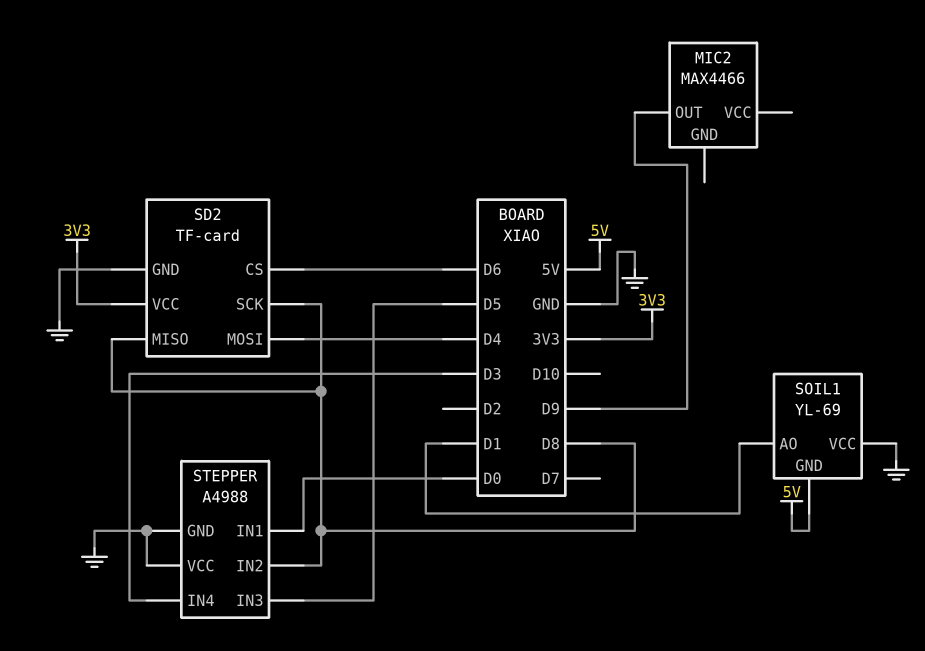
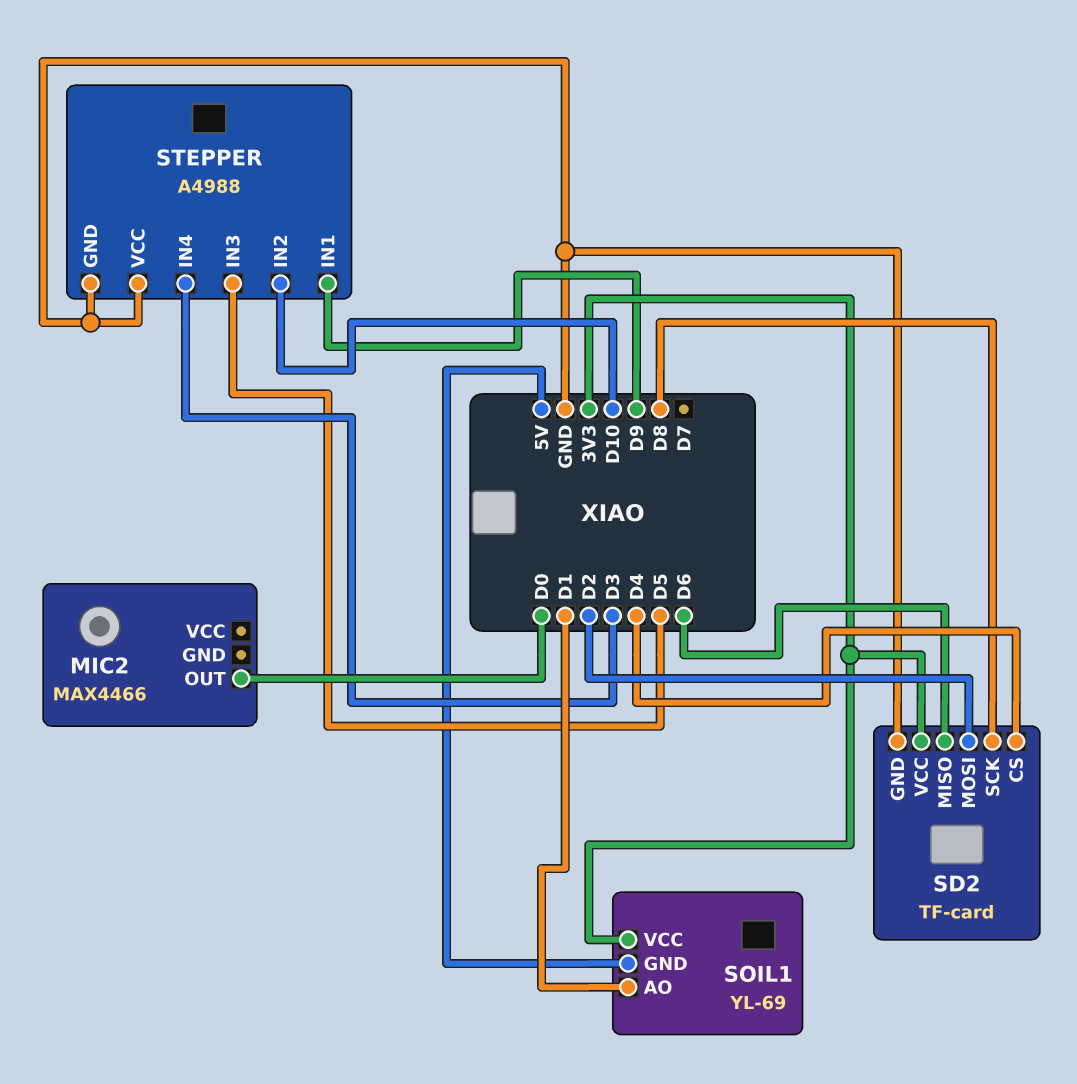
MIC2 pin OUT: D9 -> D0
SD2 pin CS: D6 -> D4
SD2 pin MISO: D8 -> D6
SD2 pin MOSI: D4 -> D2
SOIL1 pin VCC: GND -> 3V3
STEPPER pin IN1: D0 -> D9
STEPPER pin IN2: D8 -> D10

